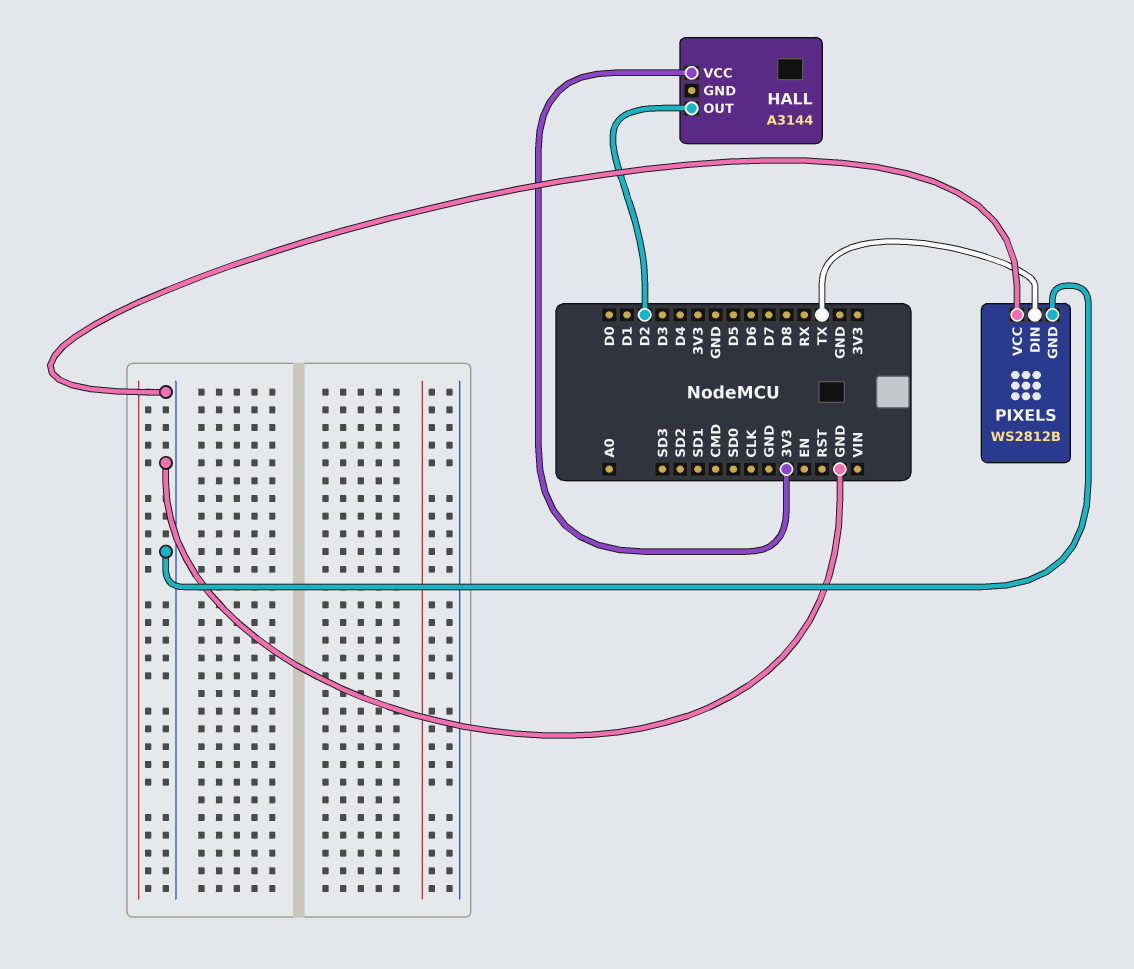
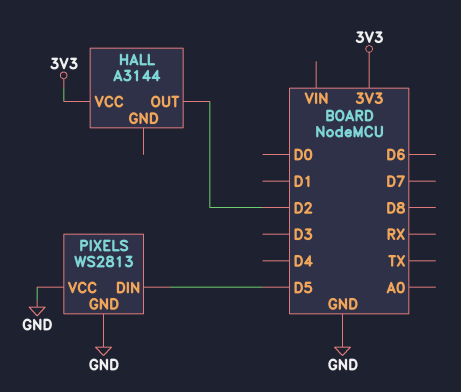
PIXELS: WS2812B -> WS2813
PIXELS pin DIN: TX -> D5

